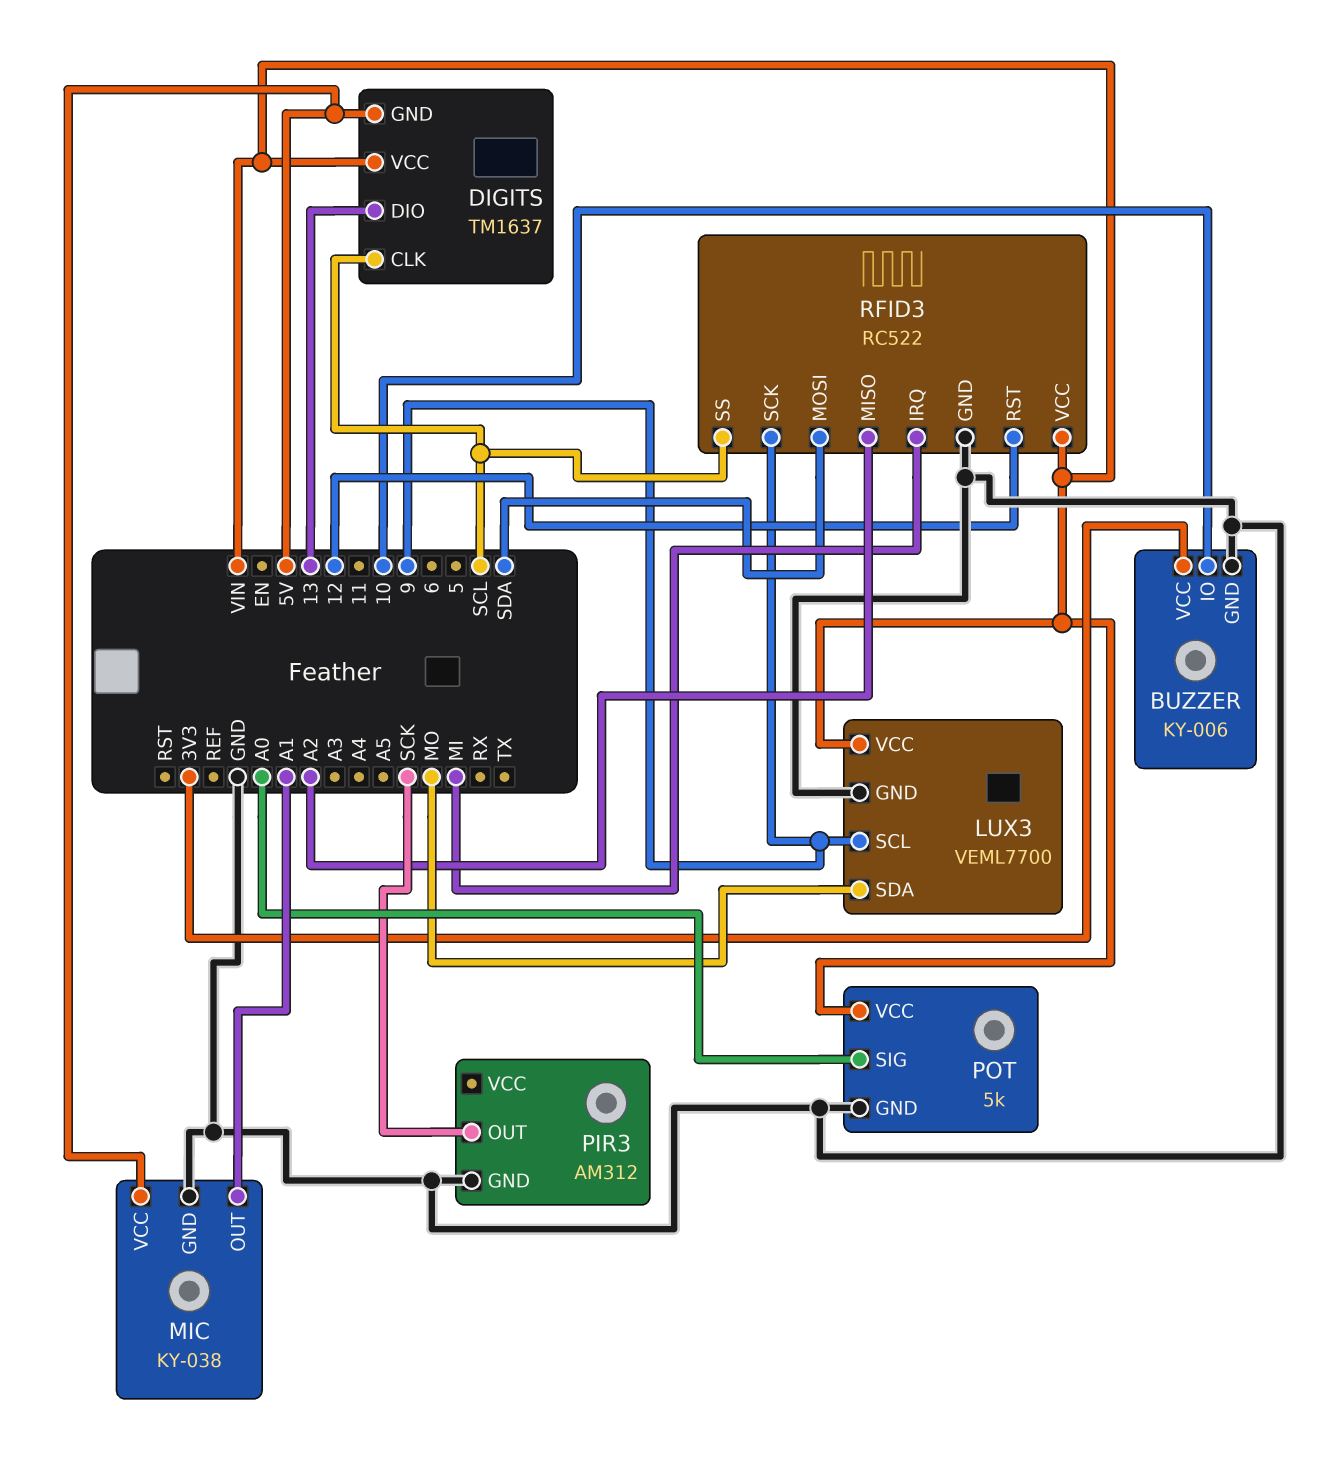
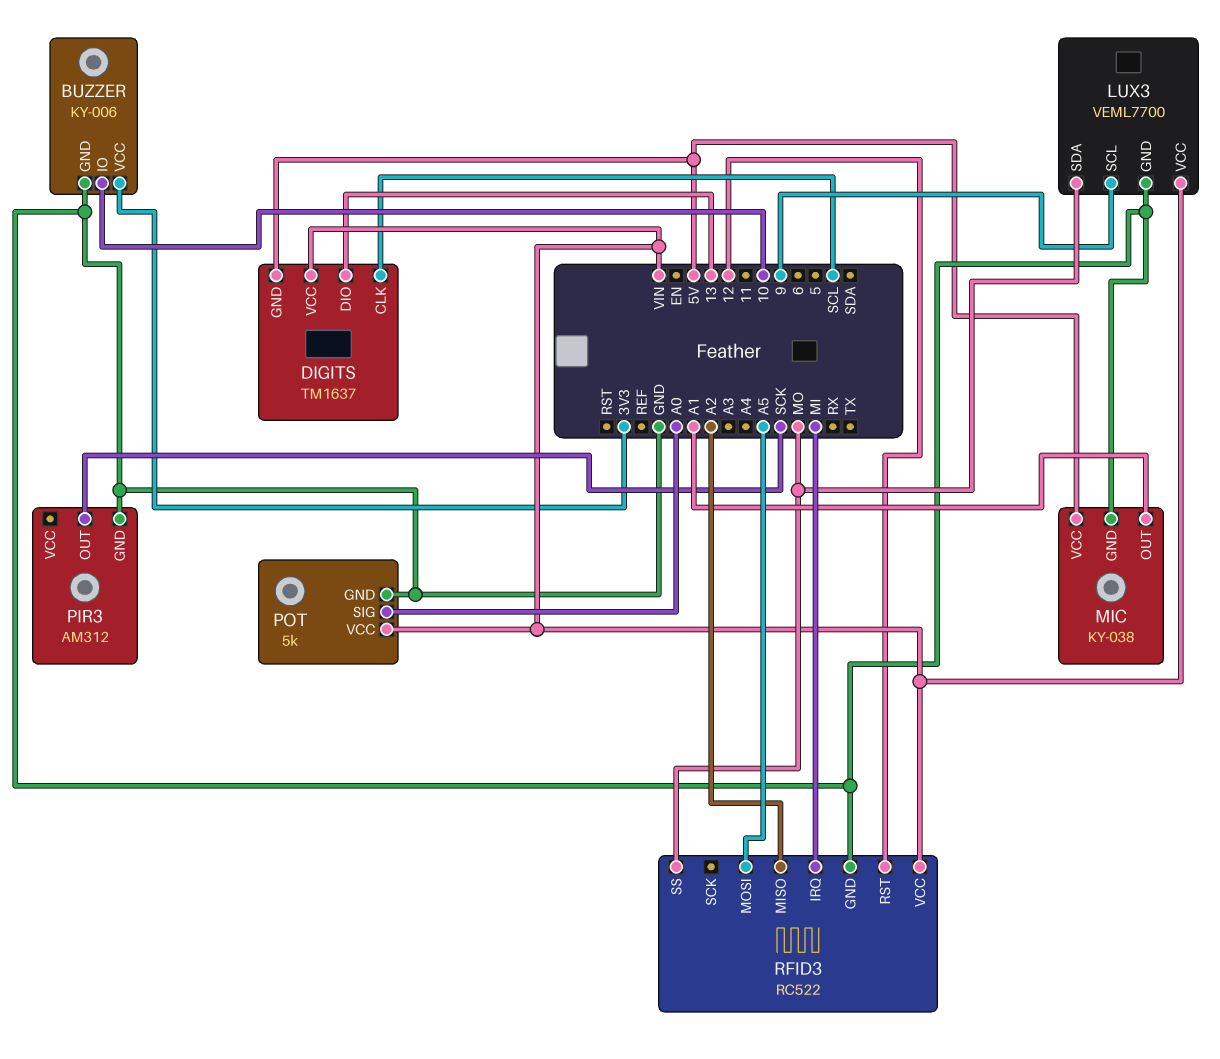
RFID3 pin MOSI: SDA -> A5
RFID3 pin SCK: 9 -> none
RFID3 pin SS: SCL -> MO

